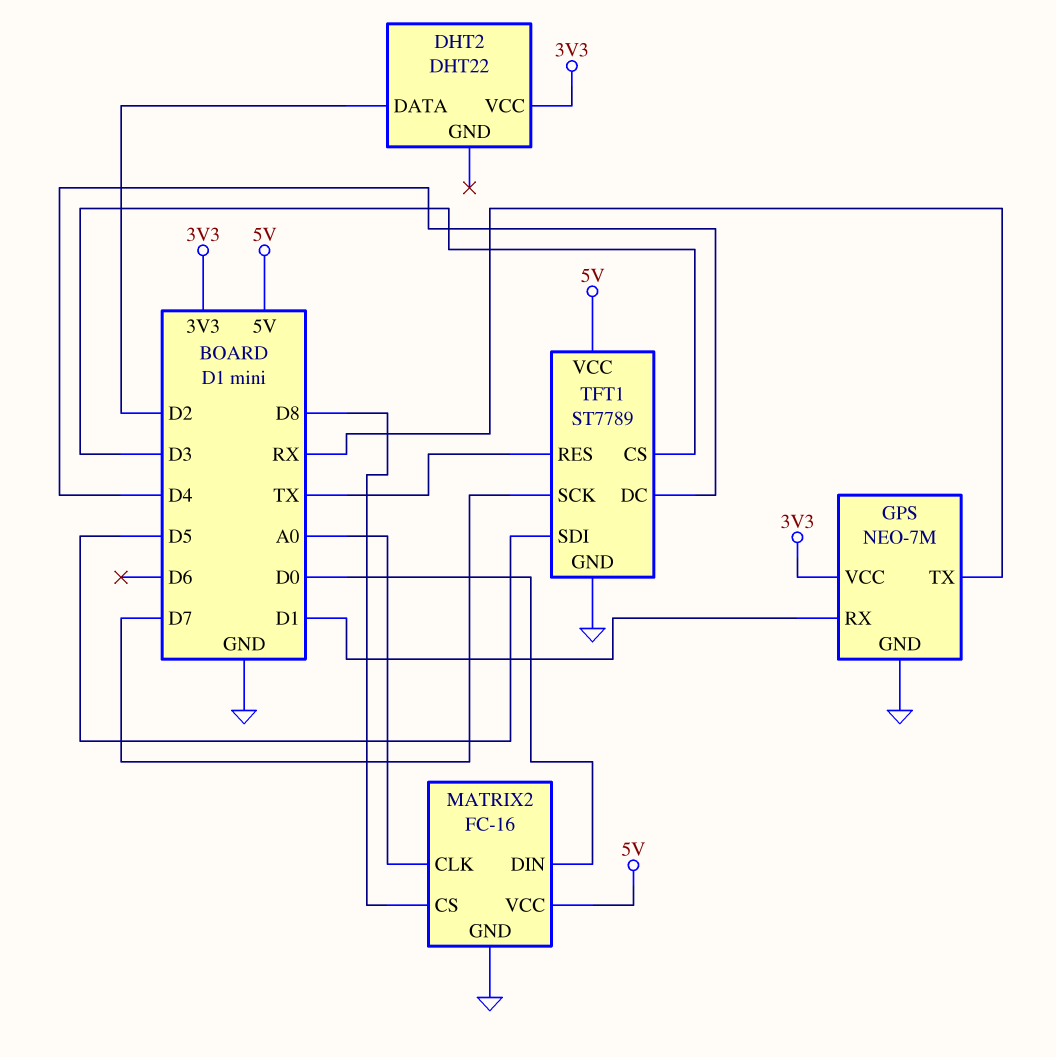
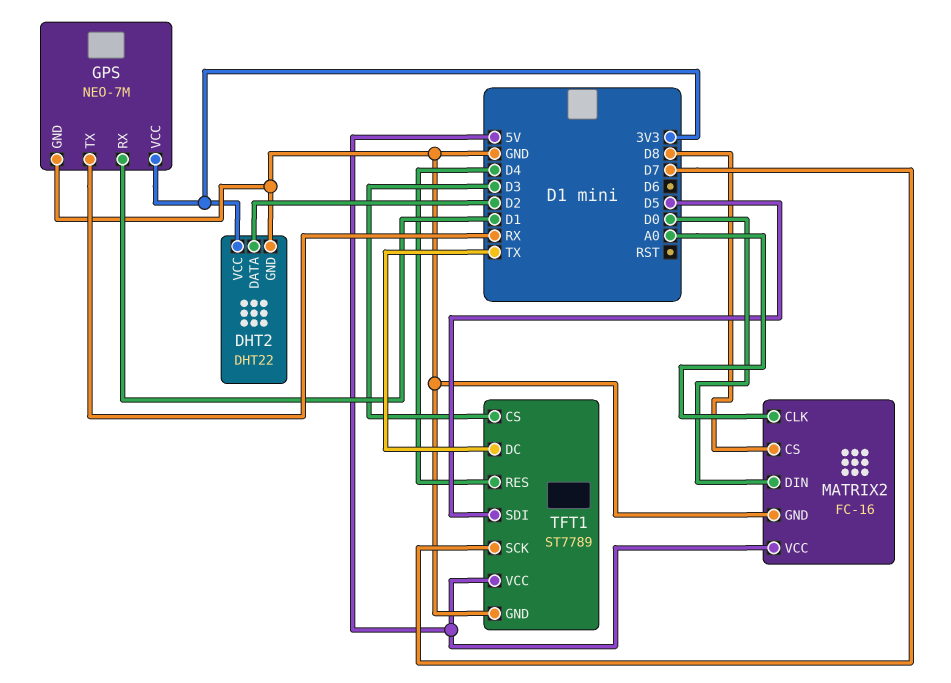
DHT2 pin GND: none -> GND
TFT1 pin DC: D4 -> TX
TFT1 pin RES: TX -> D4

